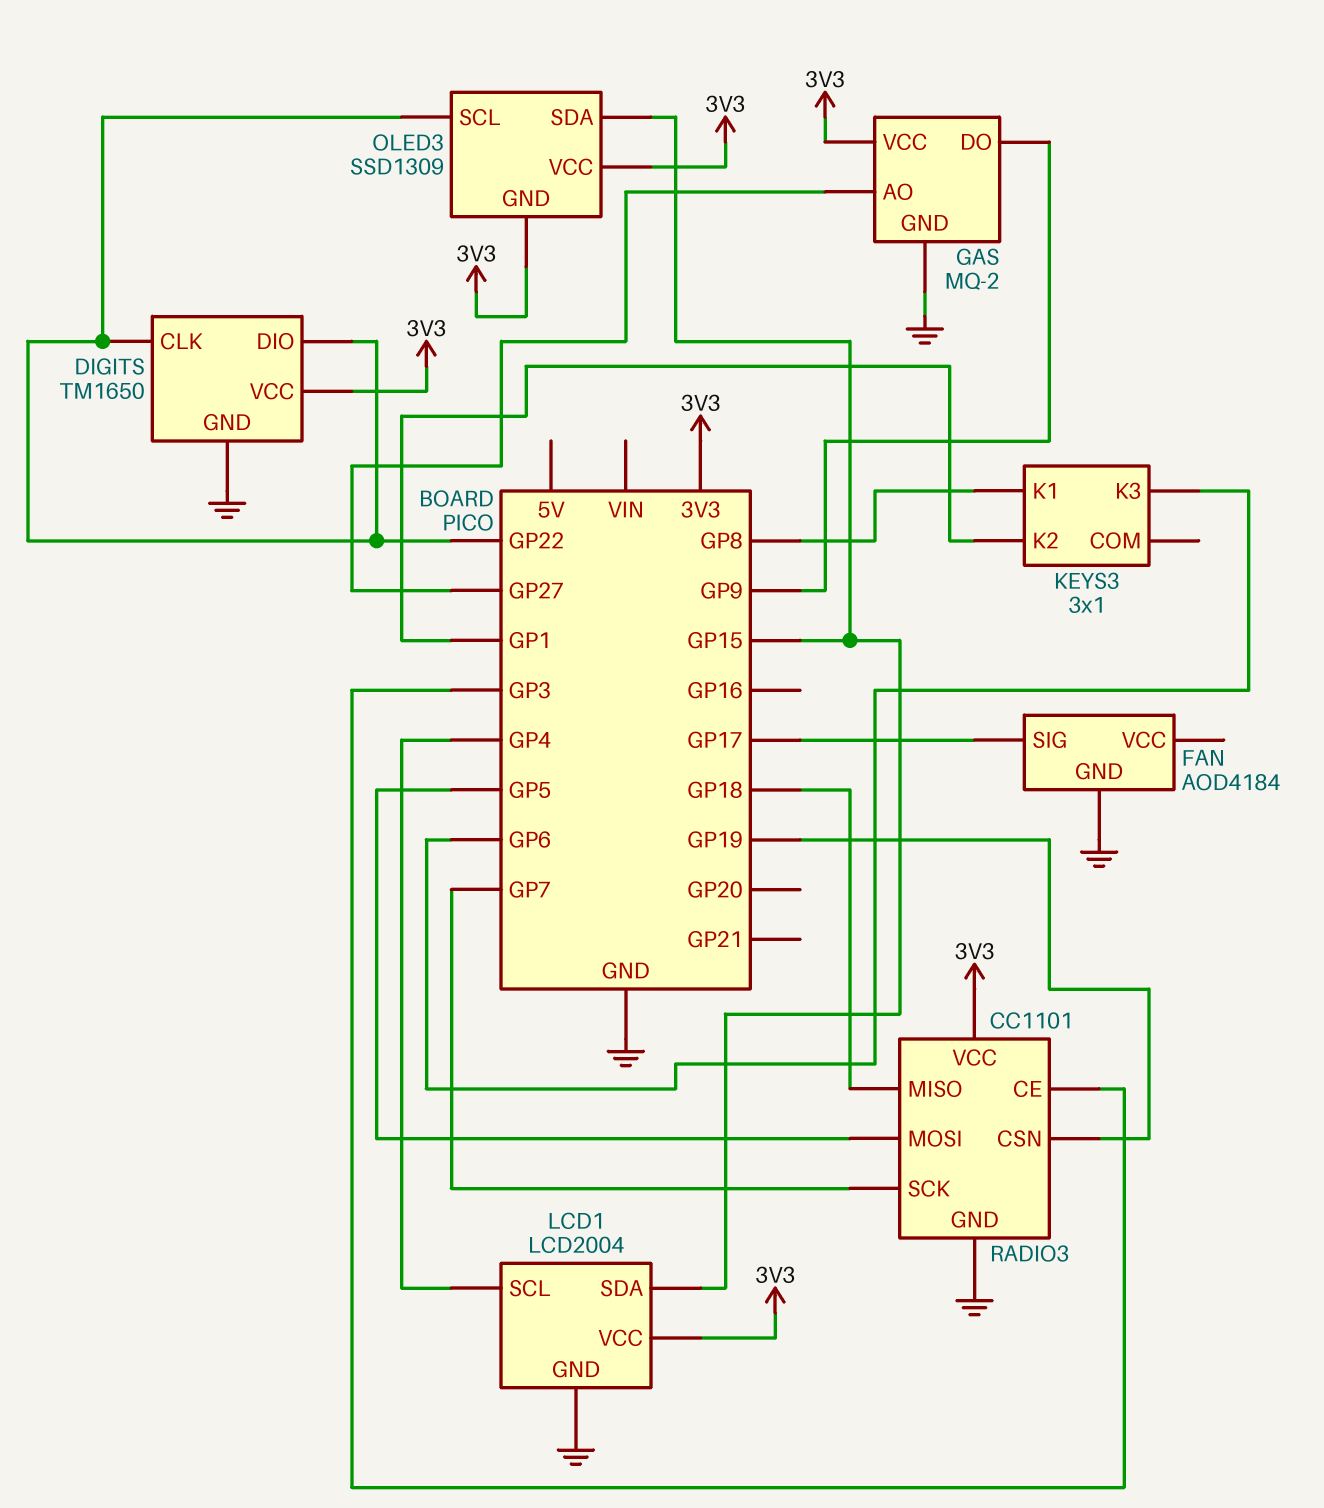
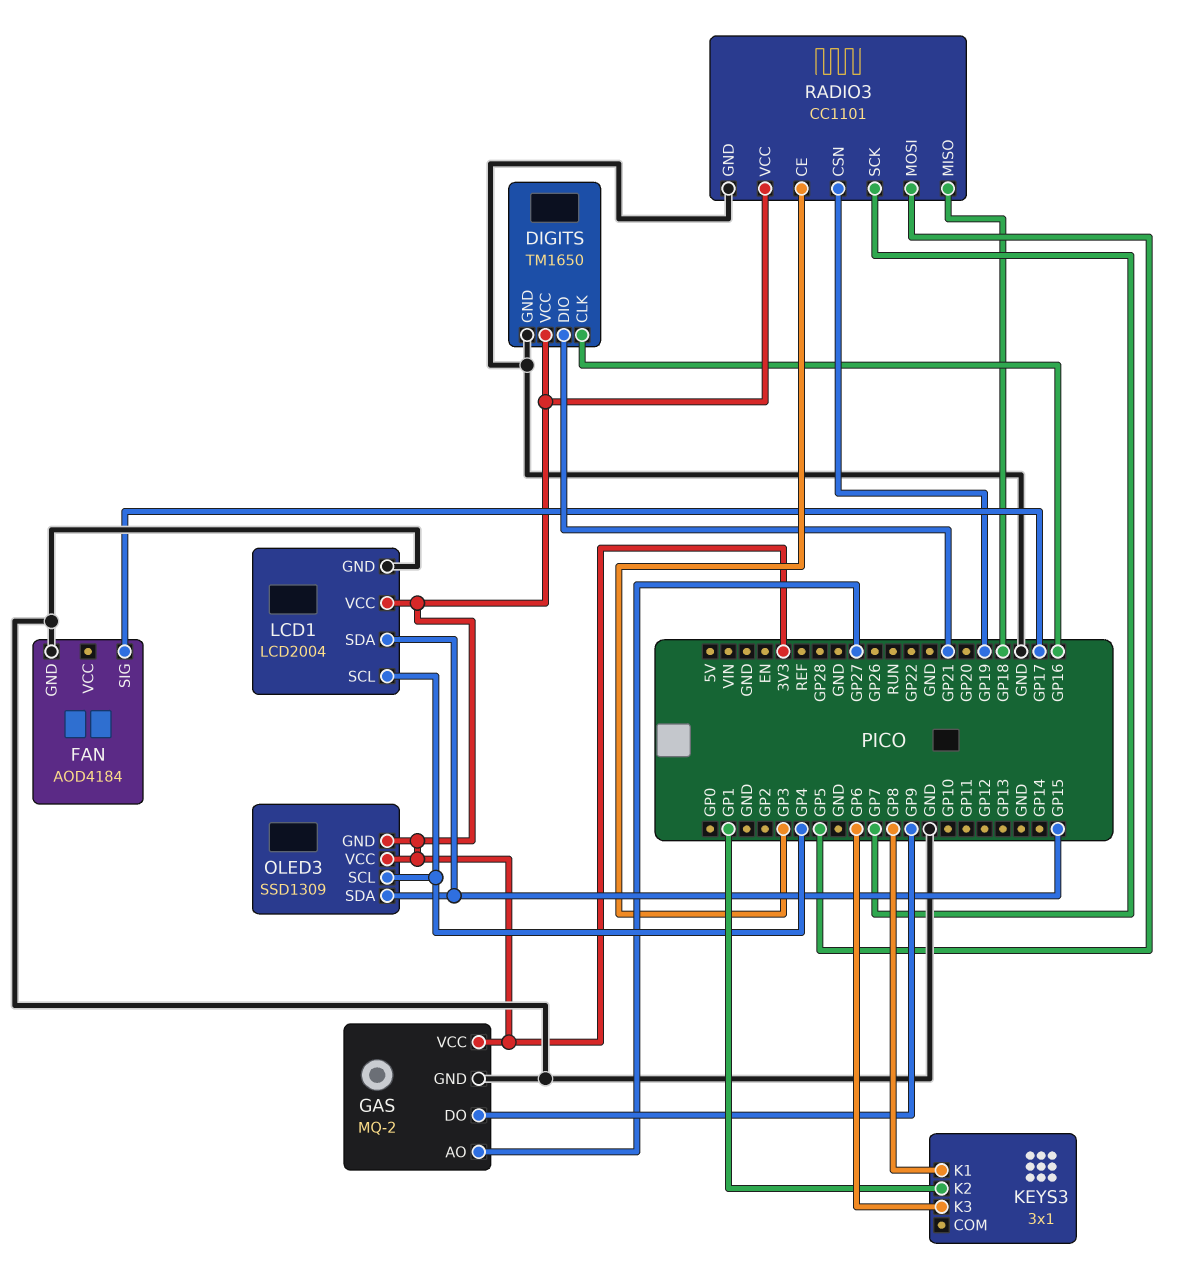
DIGITS pin CLK: GP22 -> GP16
DIGITS pin DIO: GP22 -> GP21
OLED3 pin SCL: GP22 -> GP4

